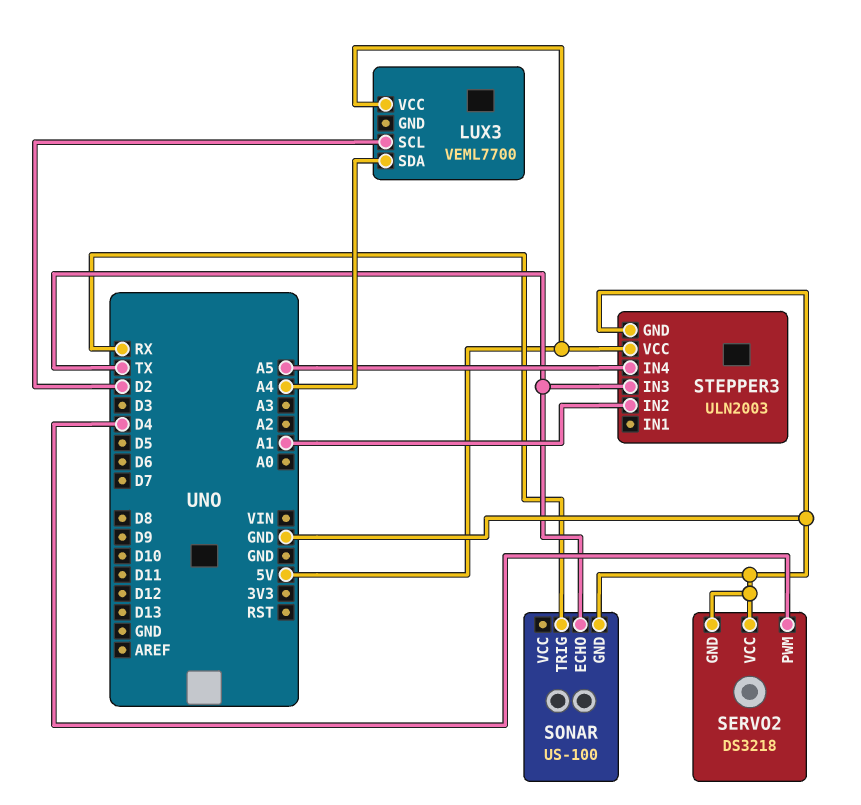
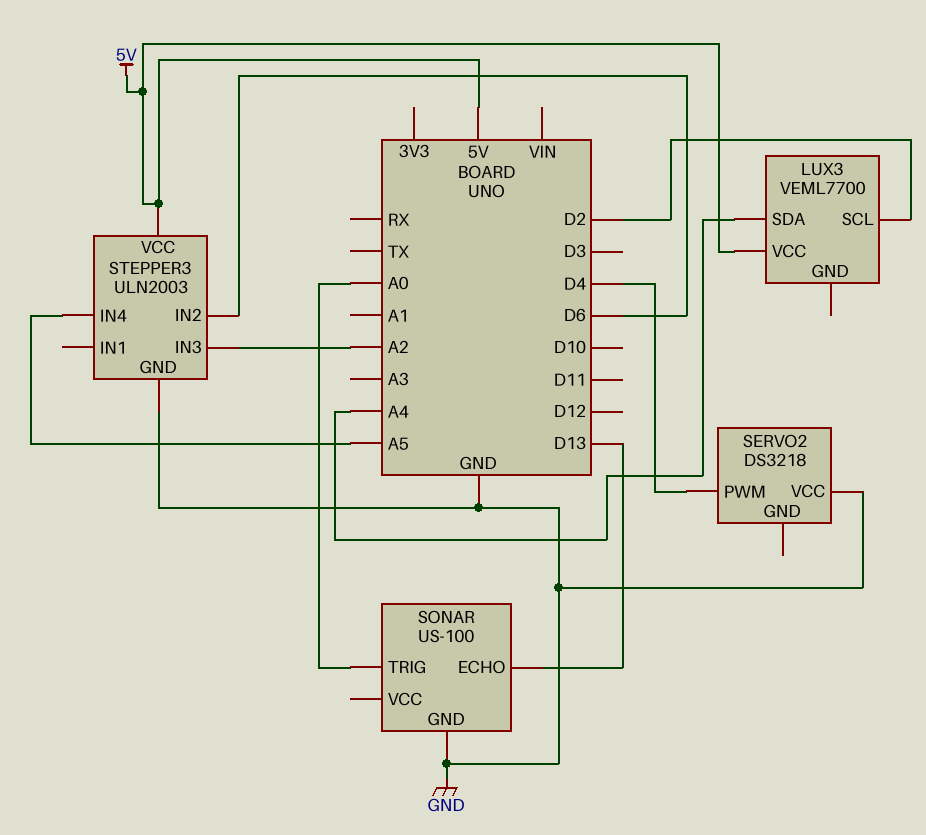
SERVO2 pin GND: GND -> none
SONAR pin ECHO: TX -> D13
SONAR pin TRIG: RX -> A0
STEPPER3 pin IN2: A1 -> D6
STEPPER3 pin IN3: TX -> A2

